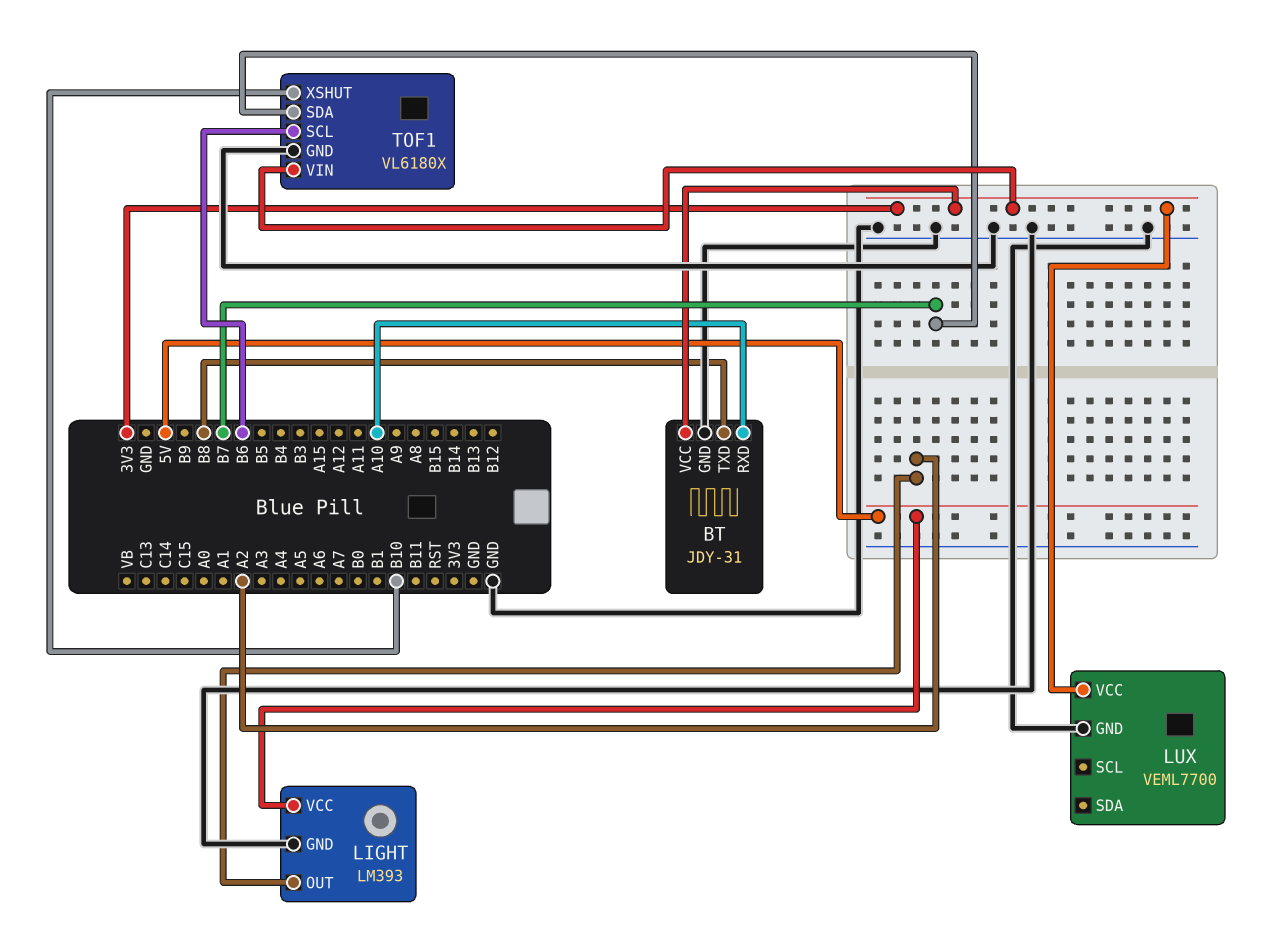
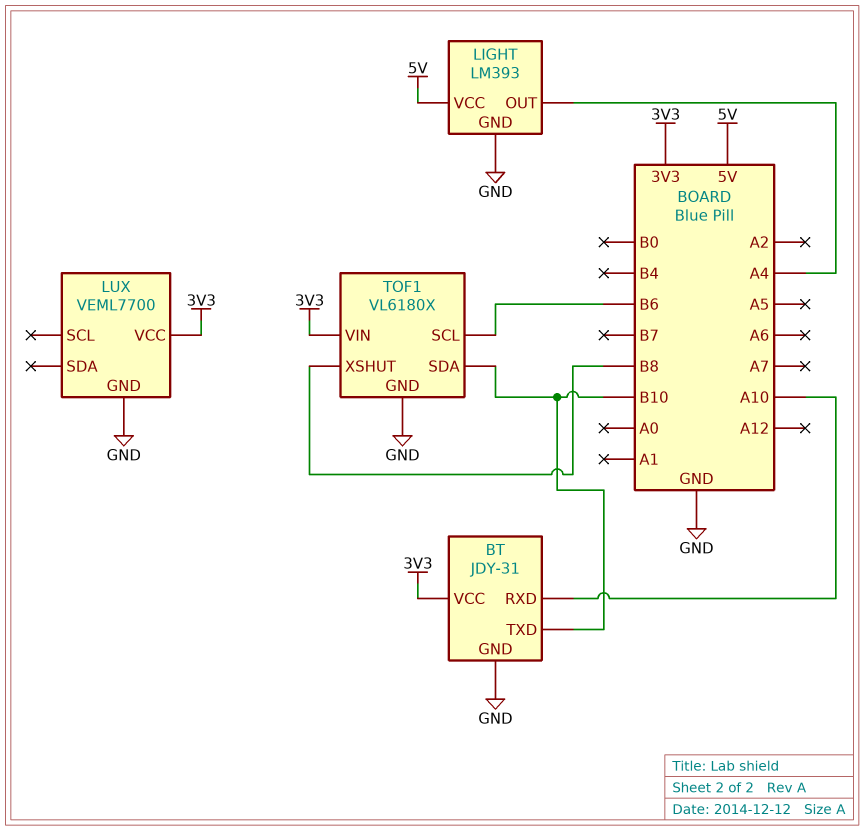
BT pin TXD: B8 -> B10
LIGHT pin OUT: A2 -> A4
TOF1 pin SDA: B7 -> B10
TOF1 pin XSHUT: B10 -> B8

